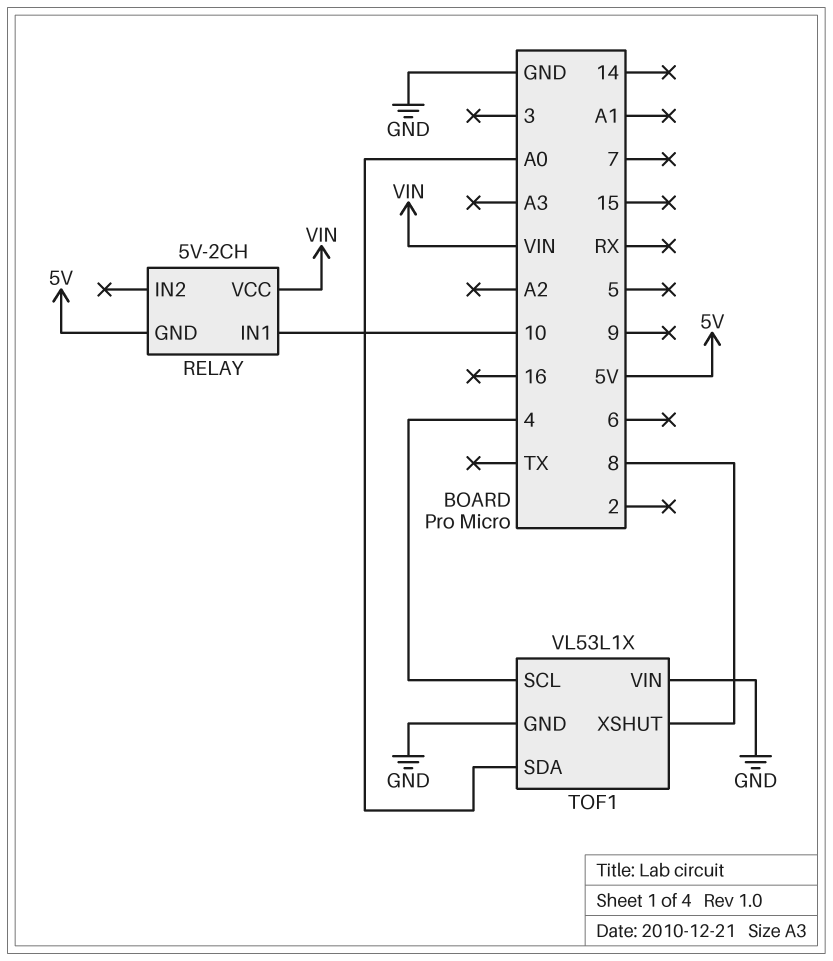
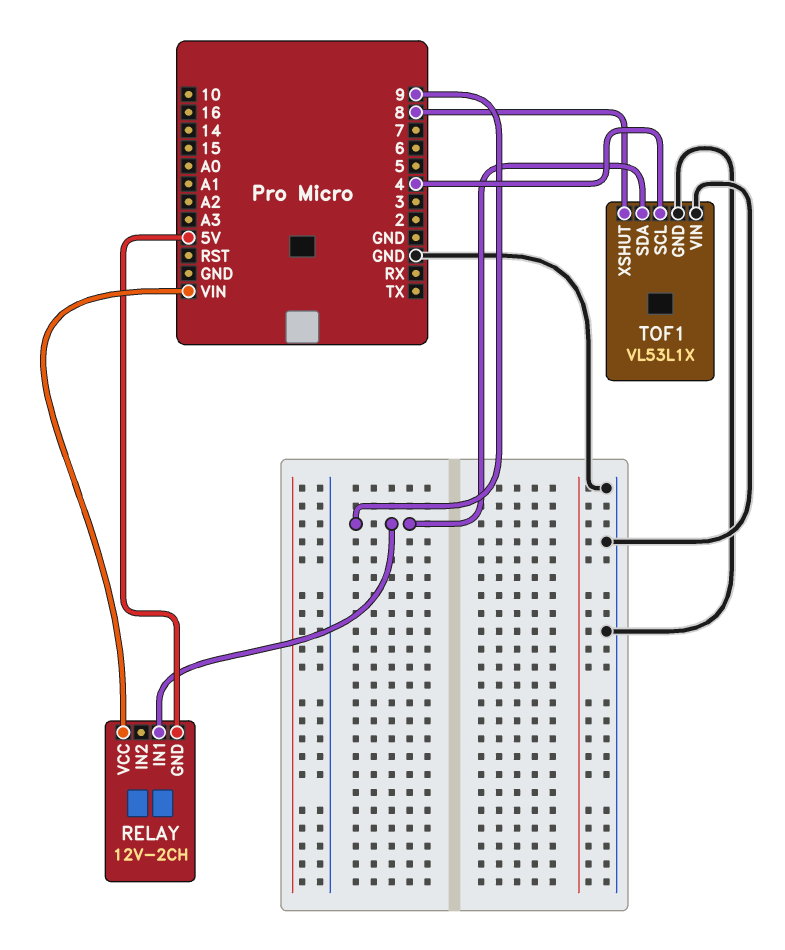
RELAY: 5V-2CH -> 12V-2CH
RELAY pin IN1: 10 -> 9
TOF1 pin SDA: A0 -> 9

